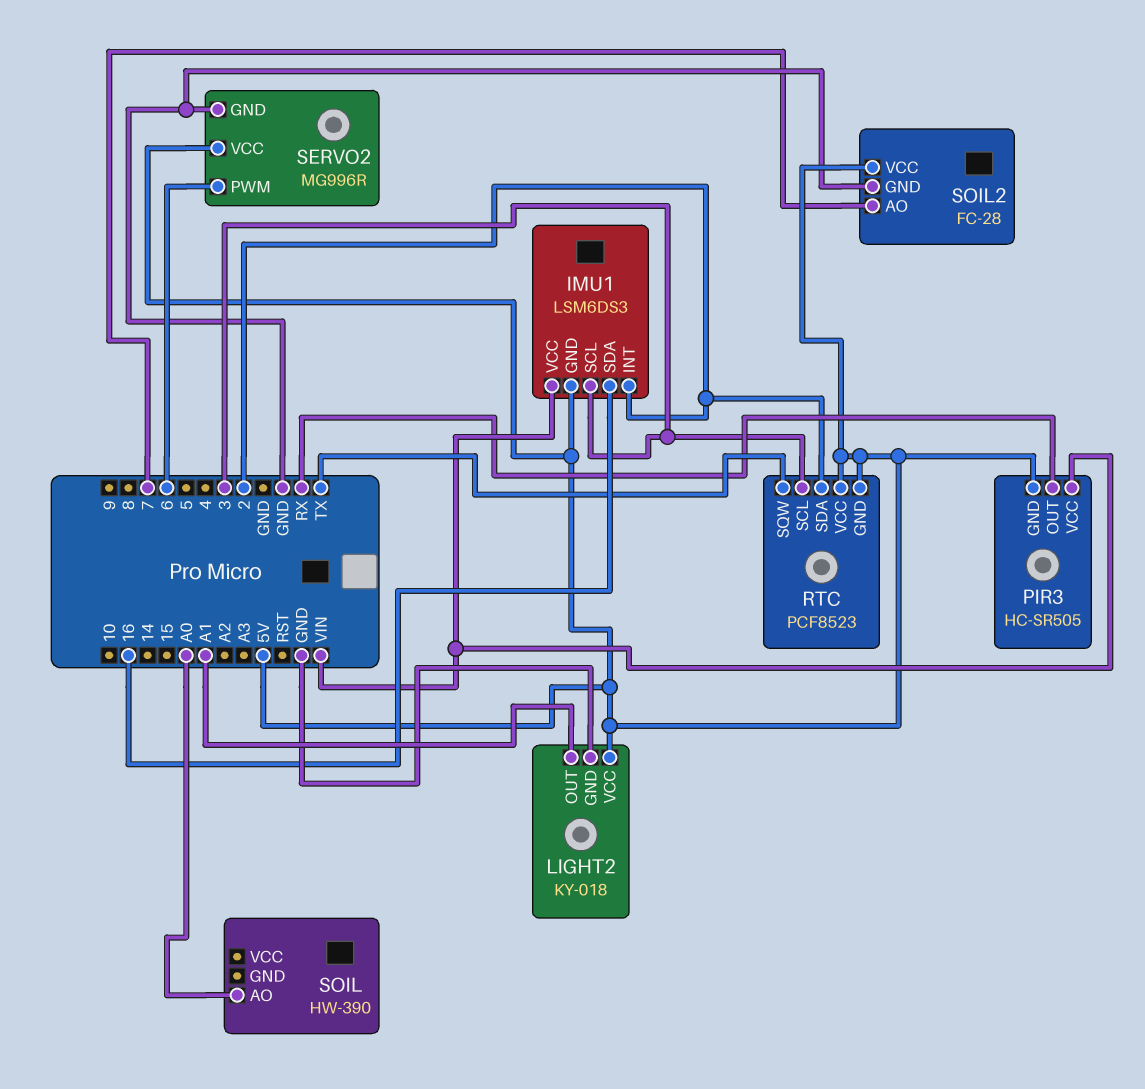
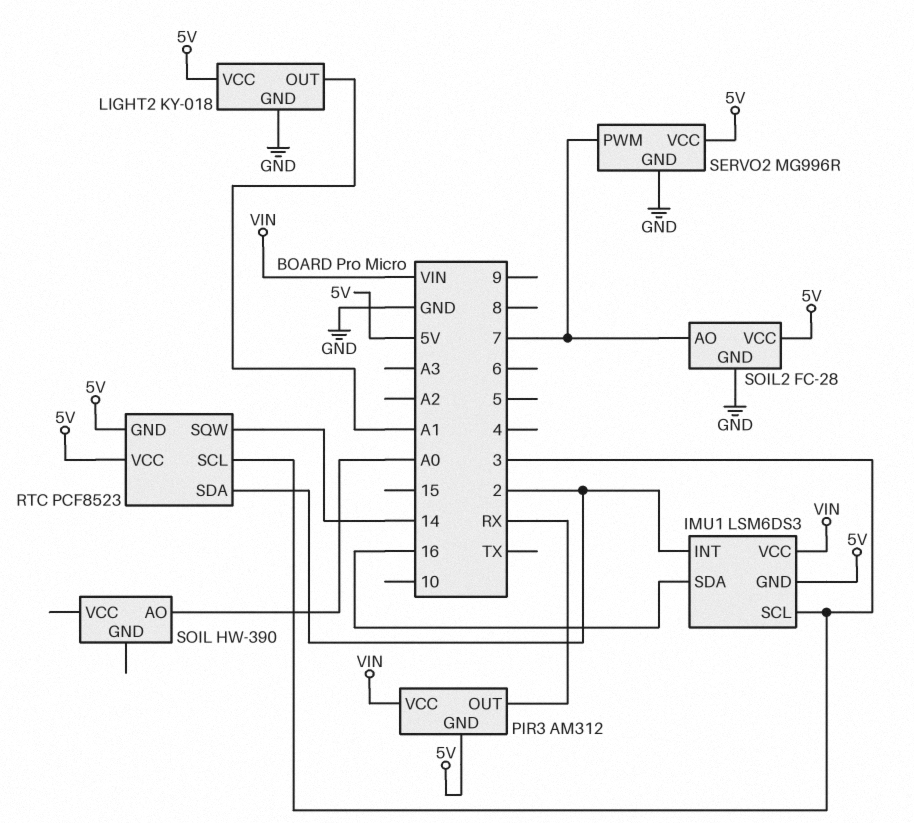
PIR3: HC-SR505 -> AM312
RTC pin SQW: TX -> 14
SERVO2 pin PWM: 6 -> 7

